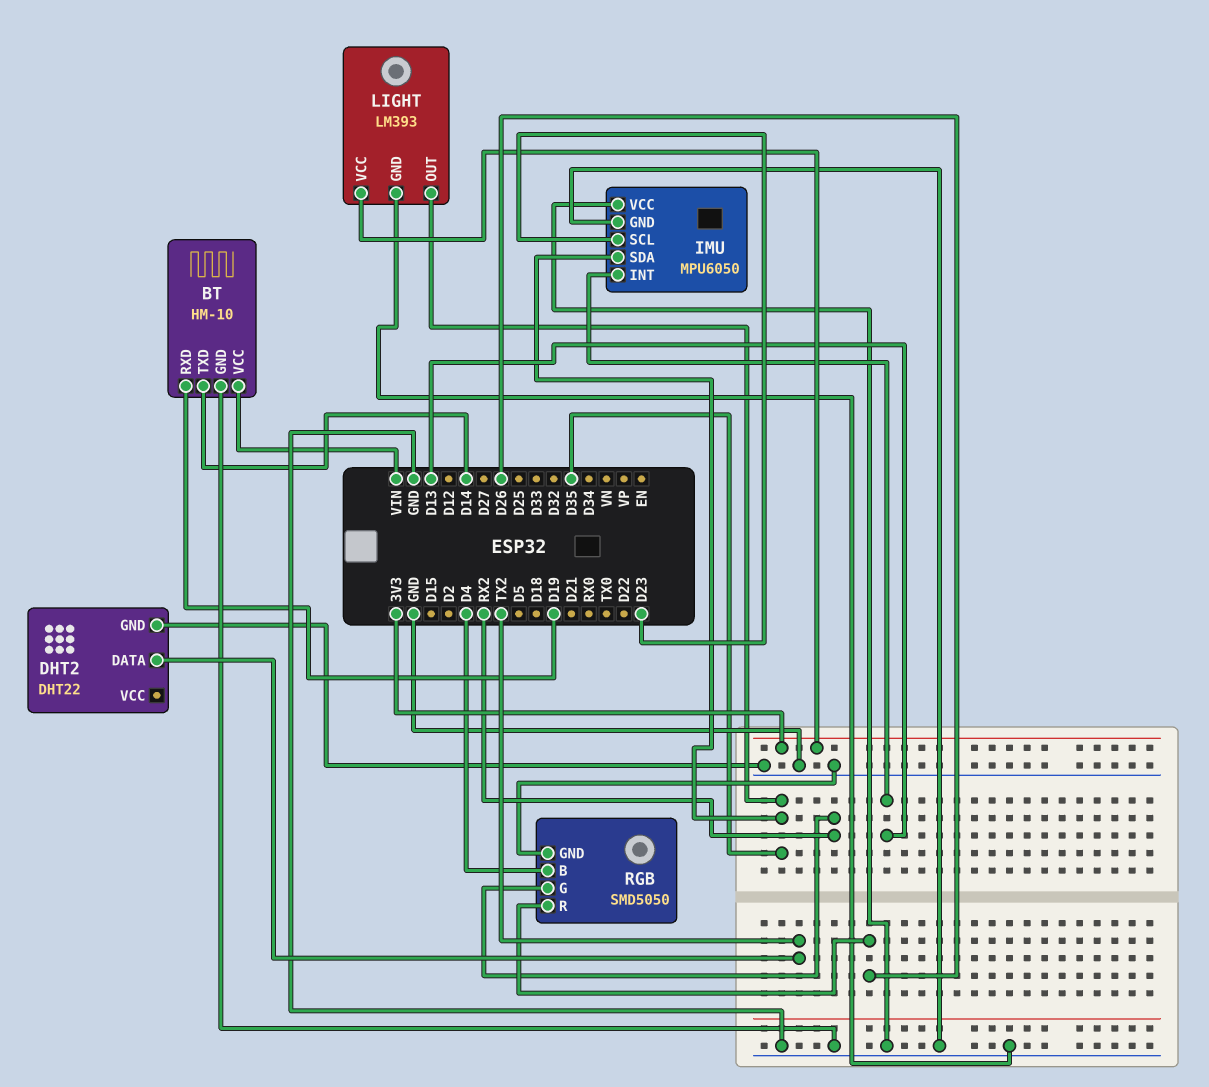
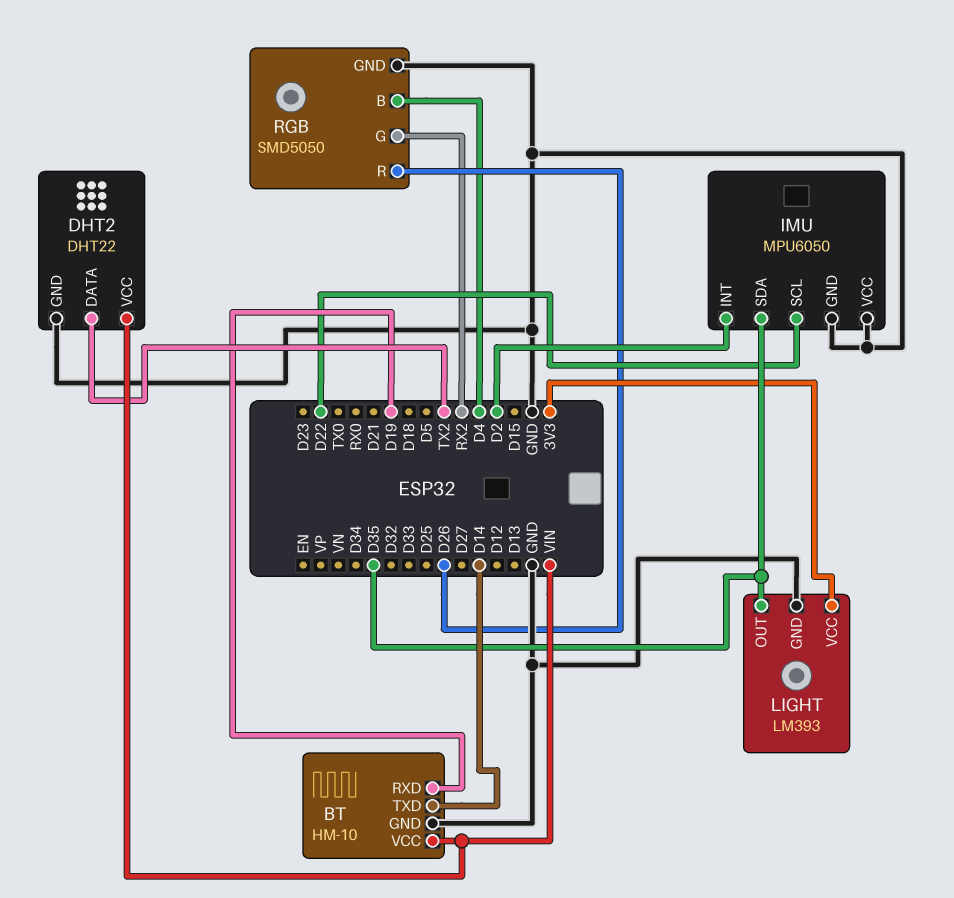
DHT2 pin VCC: none -> VIN
IMU pin INT: D13 -> D2
IMU pin SCL: D23 -> D22

